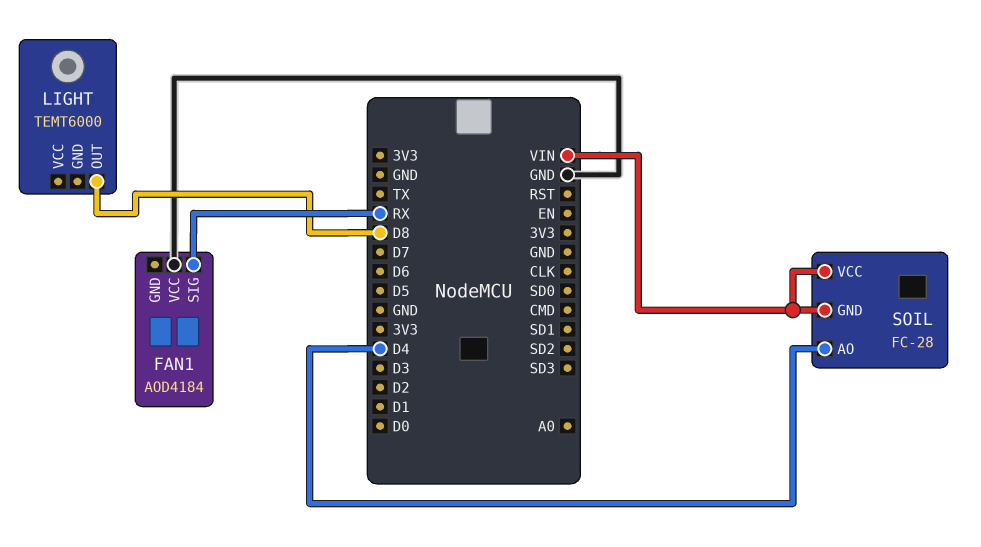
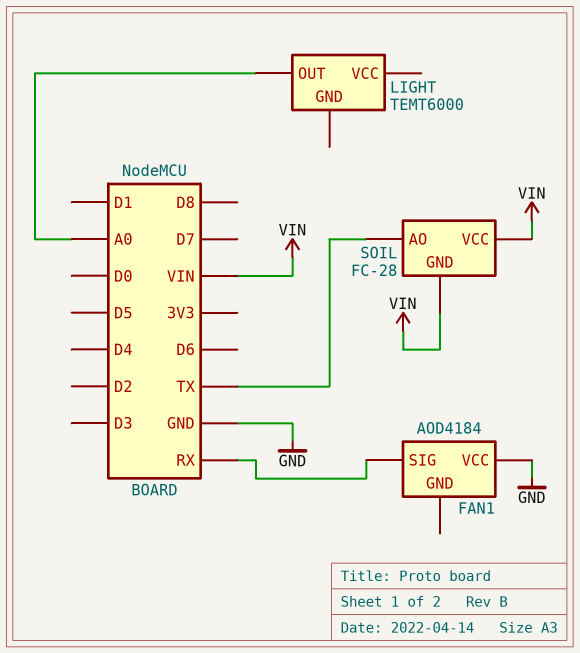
LIGHT pin OUT: D8 -> A0
SOIL pin AO: D4 -> TX

